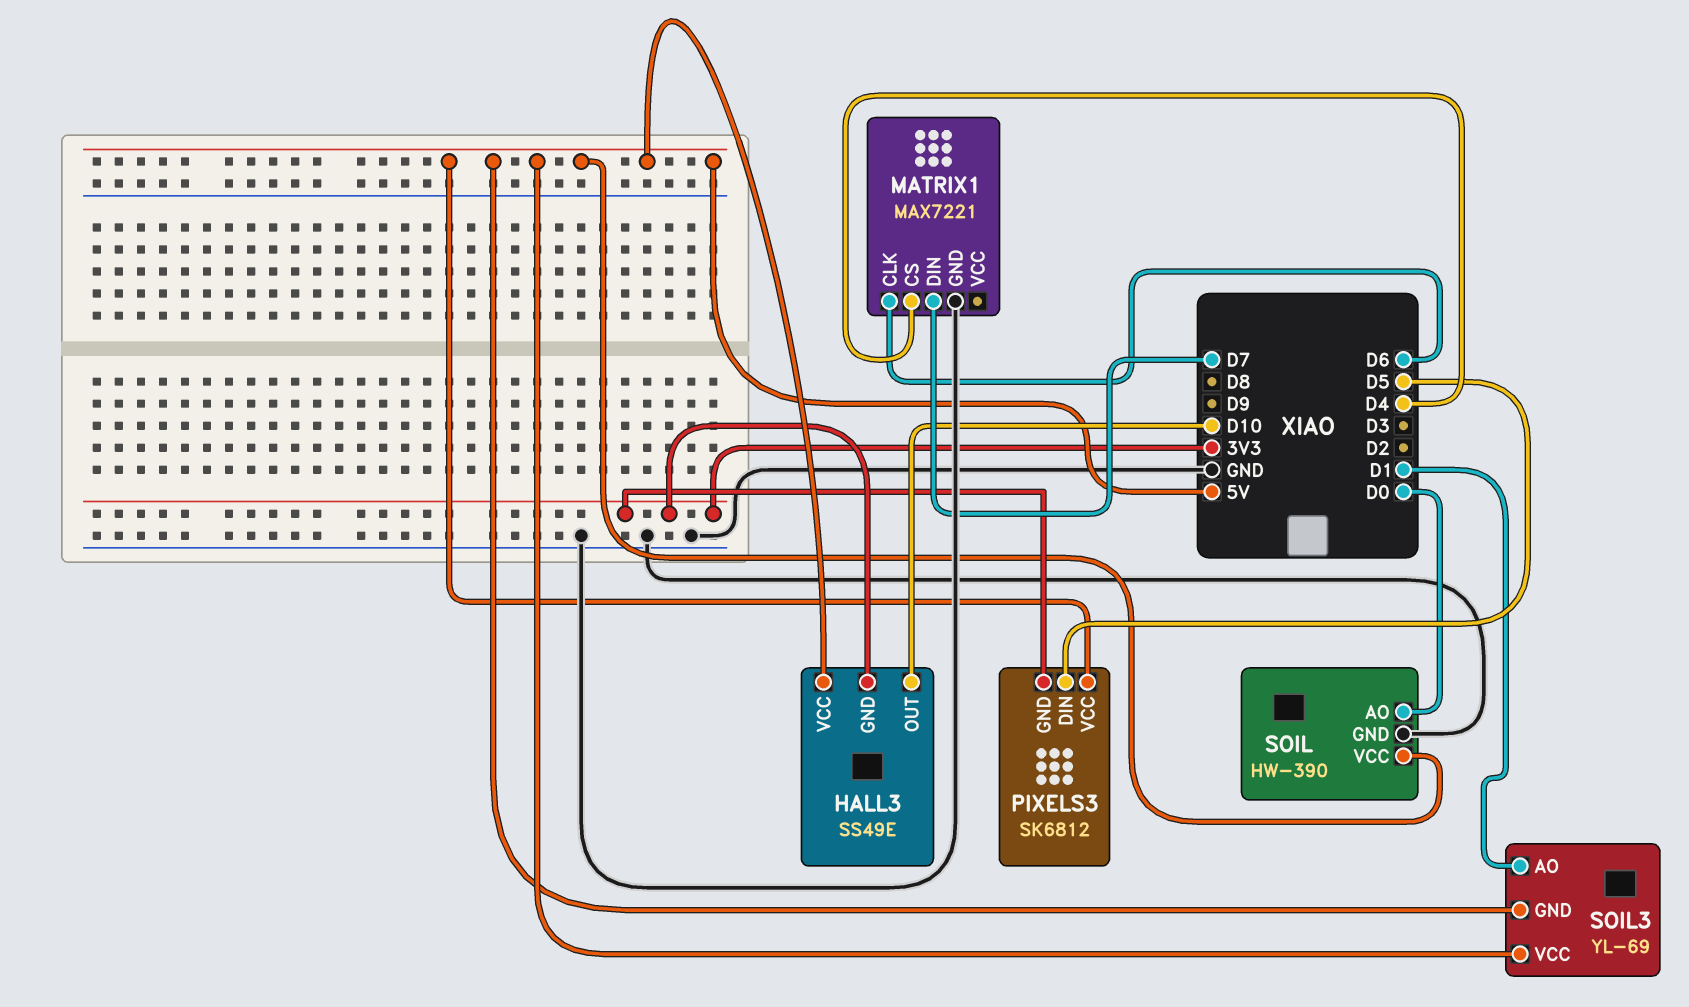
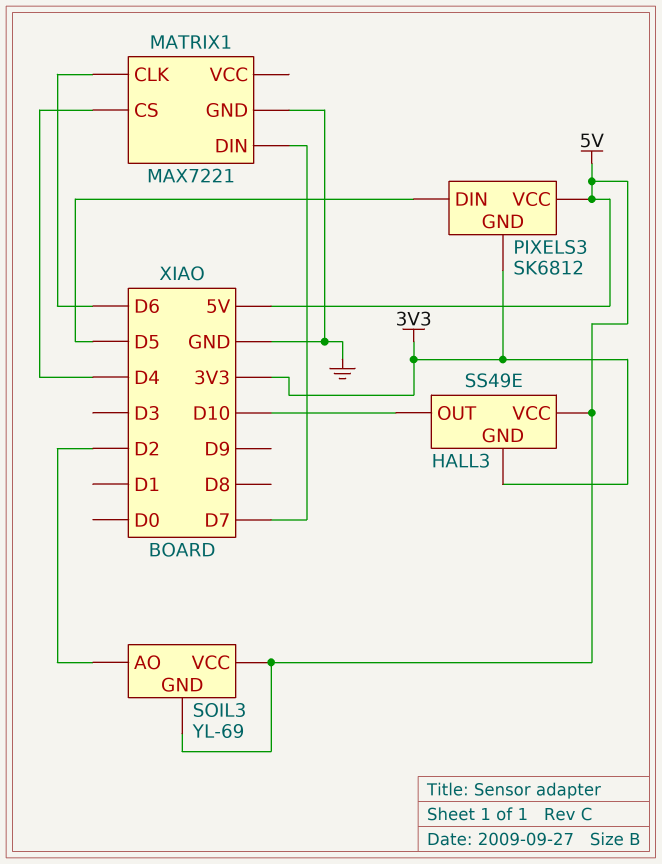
SOIL: HW-390 -> none
SOIL pin AO: D0 -> none
SOIL pin GND: GND -> none
SOIL pin VCC: 5V -> none
SOIL3 pin AO: D1 -> D2

